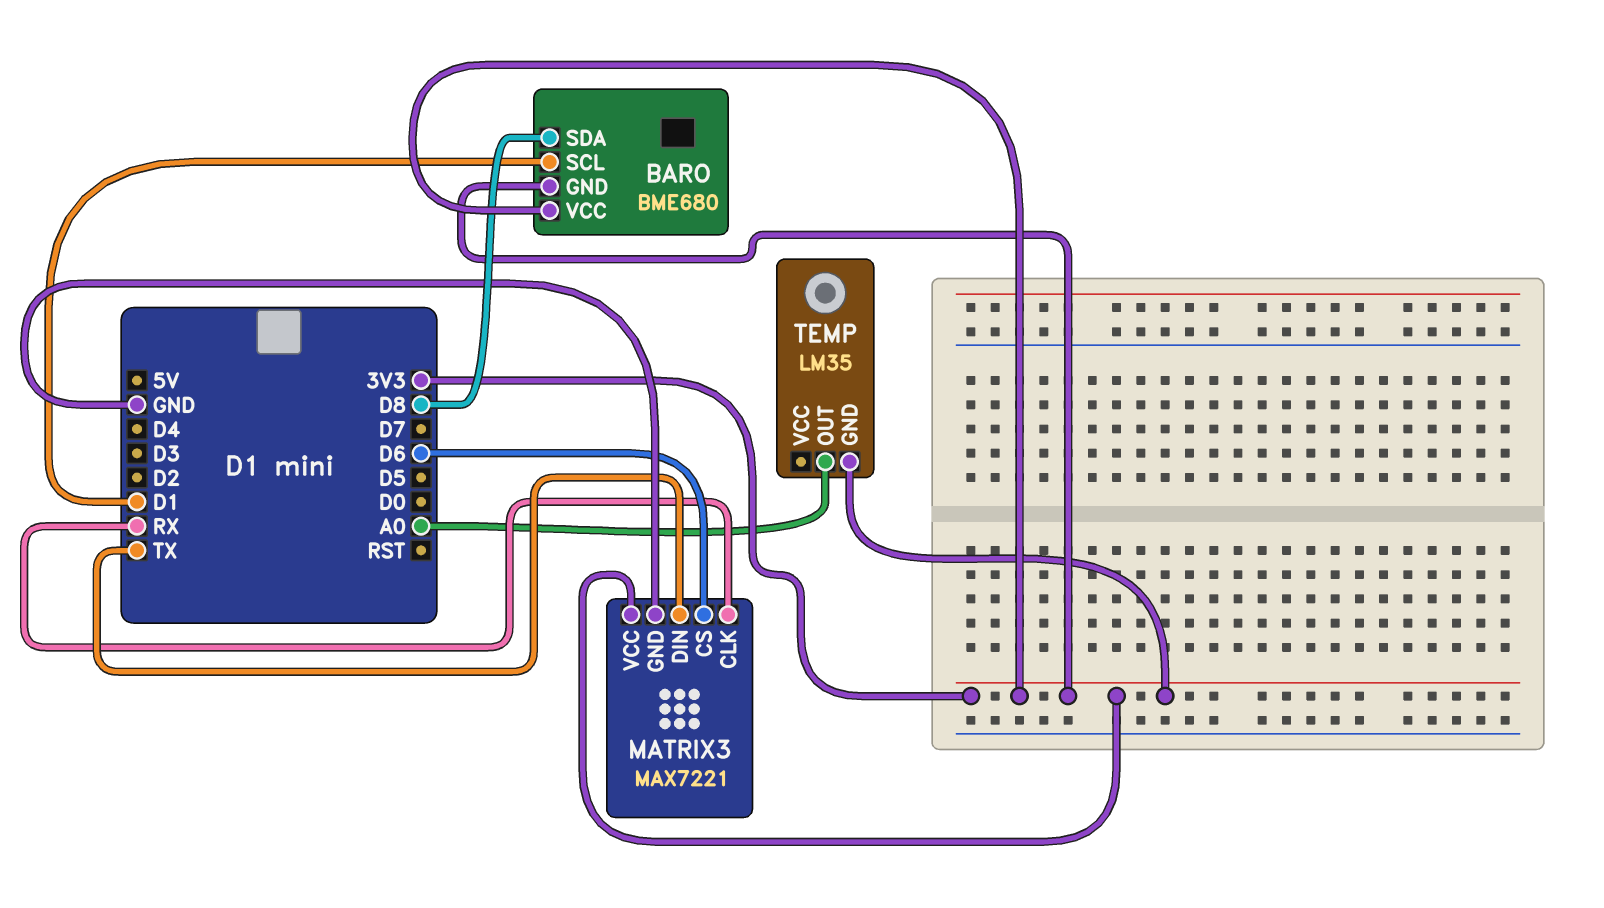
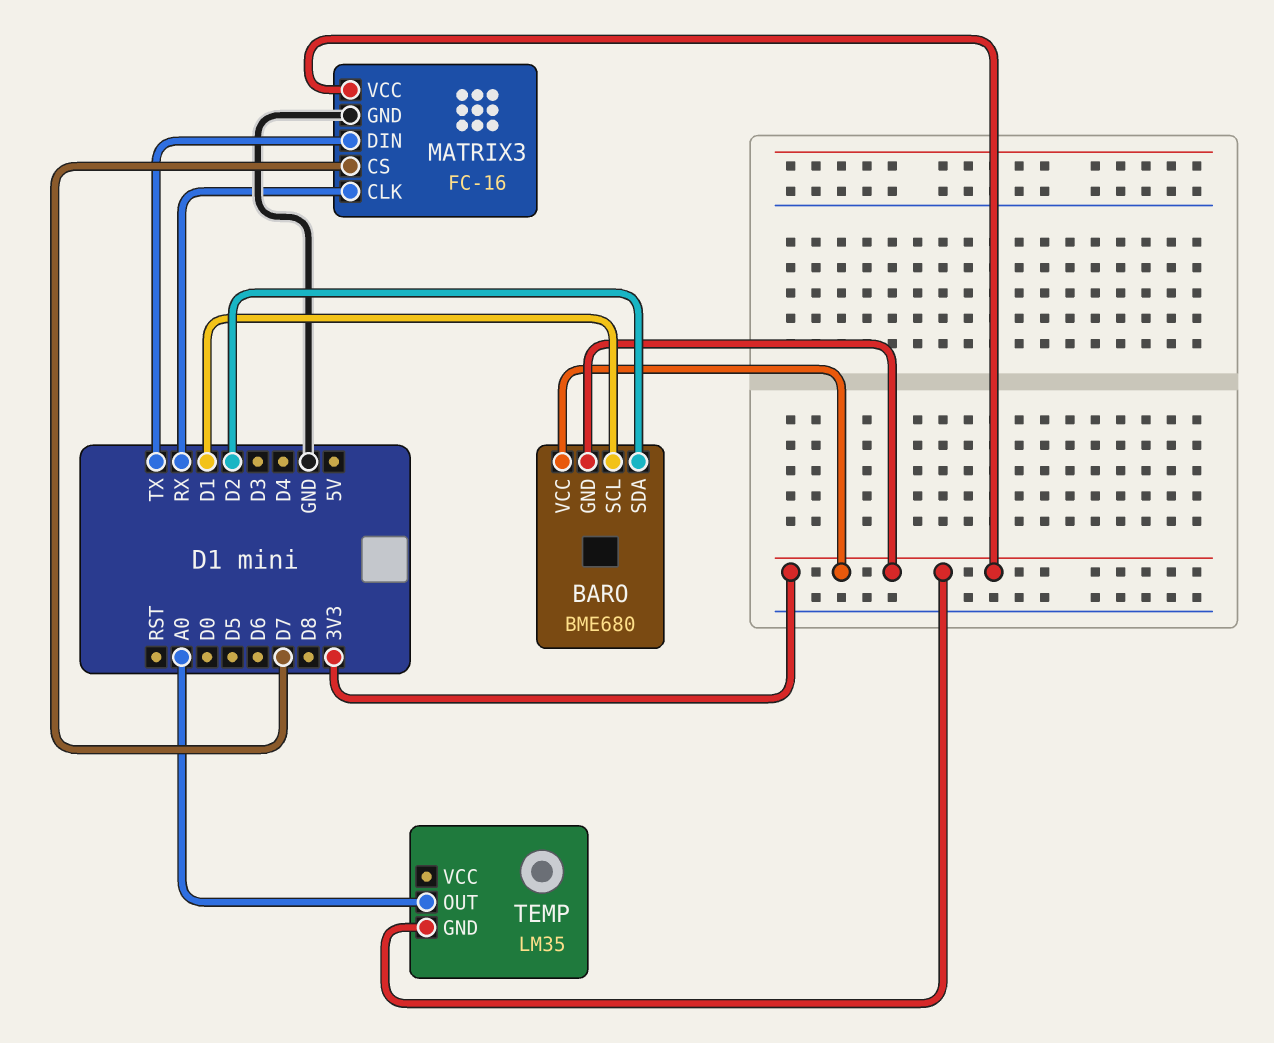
BARO pin SDA: D8 -> D2
MATRIX3: MAX7221 -> FC-16
MATRIX3 pin CS: D6 -> D7

